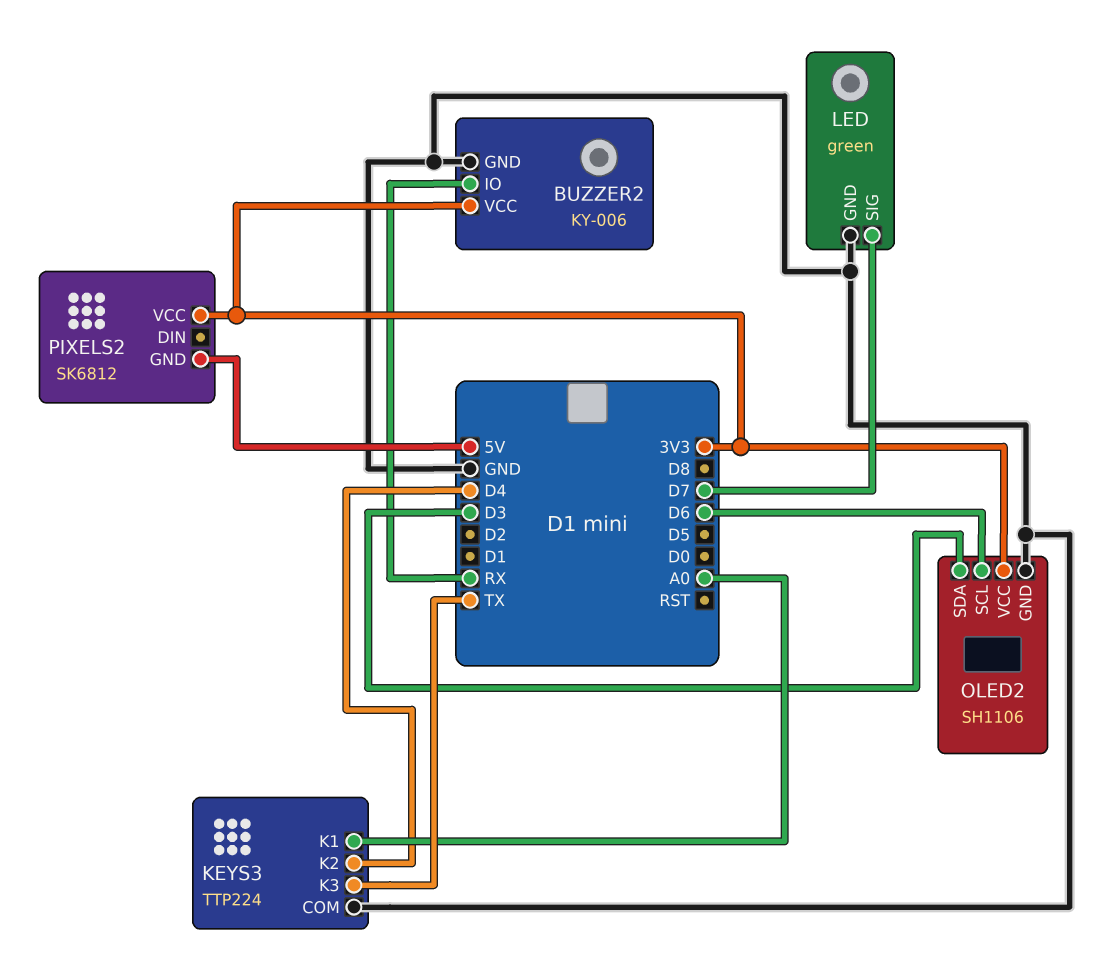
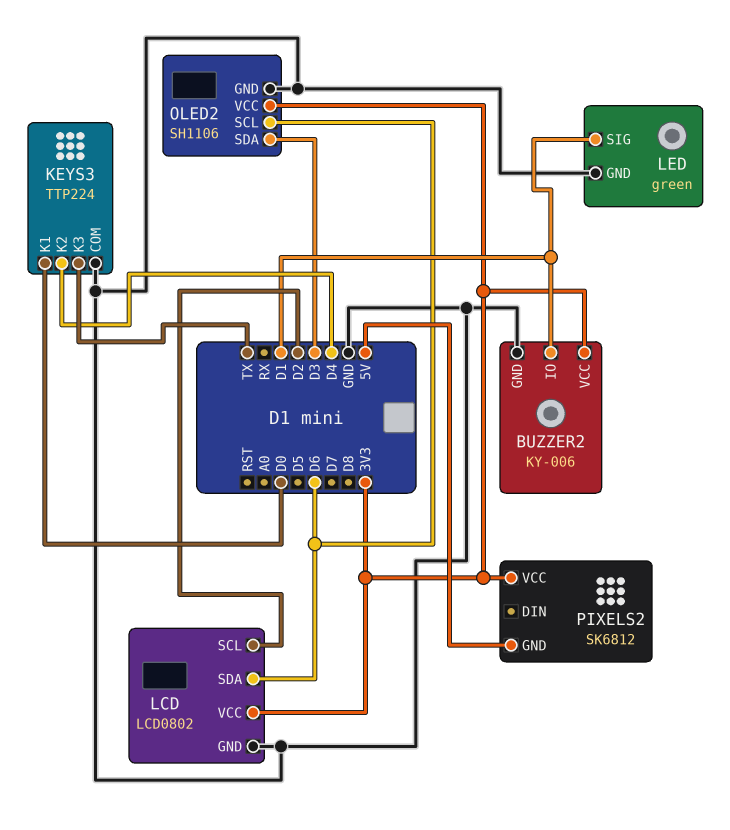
BUZZER2 pin IO: RX -> D1
KEYS3 pin K1: A0 -> D0
LCD: none -> LCD0802
LCD pin GND: none -> GND
LCD pin SCL: none -> D2
LCD pin SDA: none -> D6
LCD pin VCC: none -> 3V3
LED pin SIG: D7 -> D1

